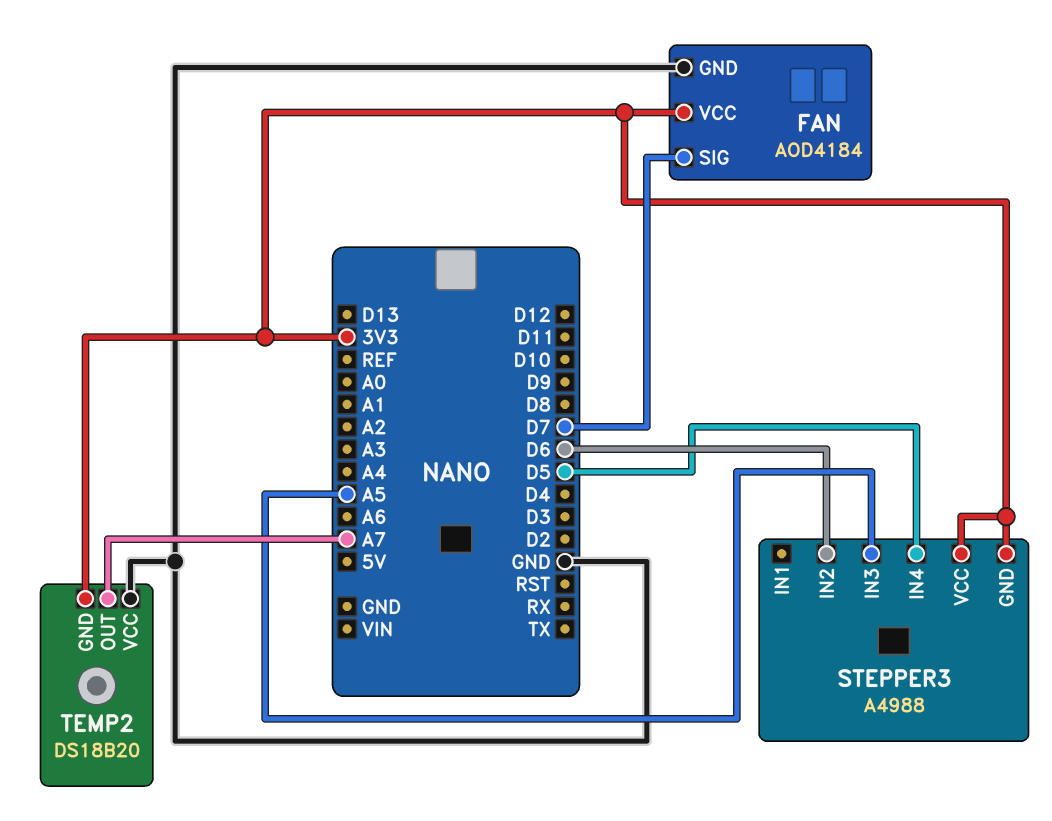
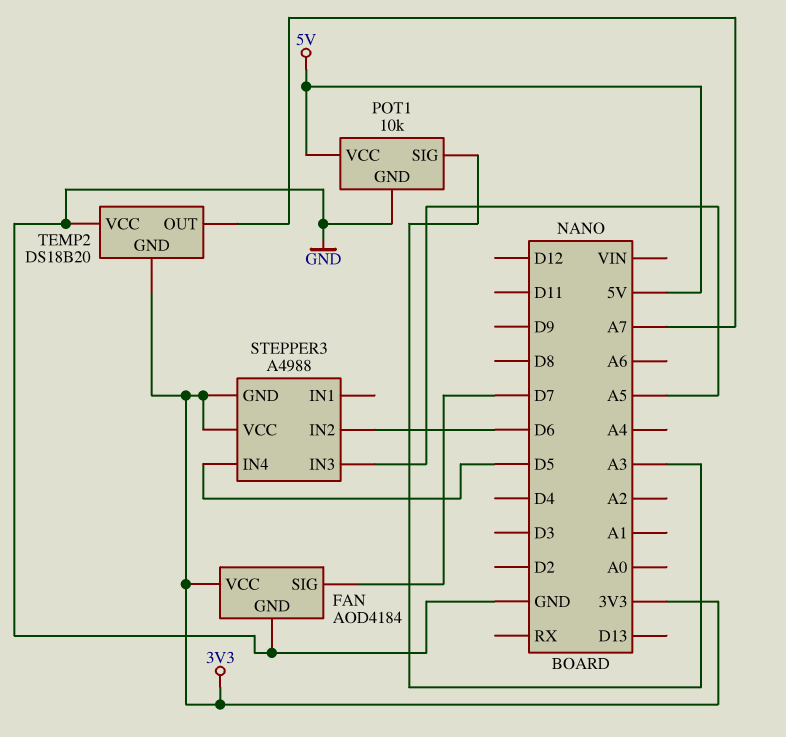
POT1: none -> 10k
POT1 pin GND: none -> GND
POT1 pin SIG: none -> A3
POT1 pin VCC: none -> 5V

